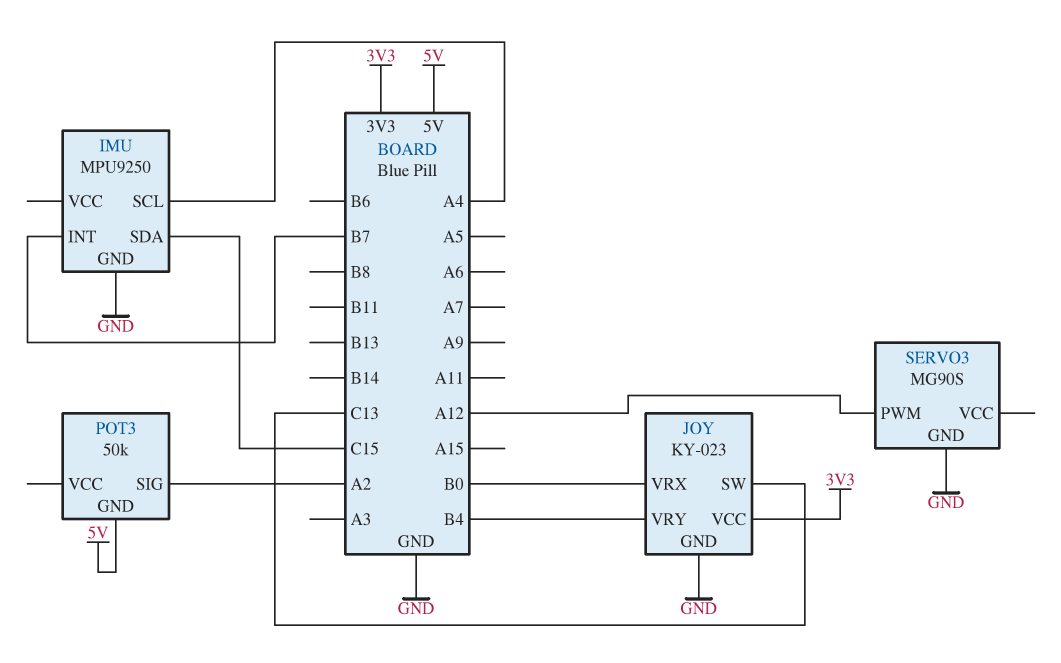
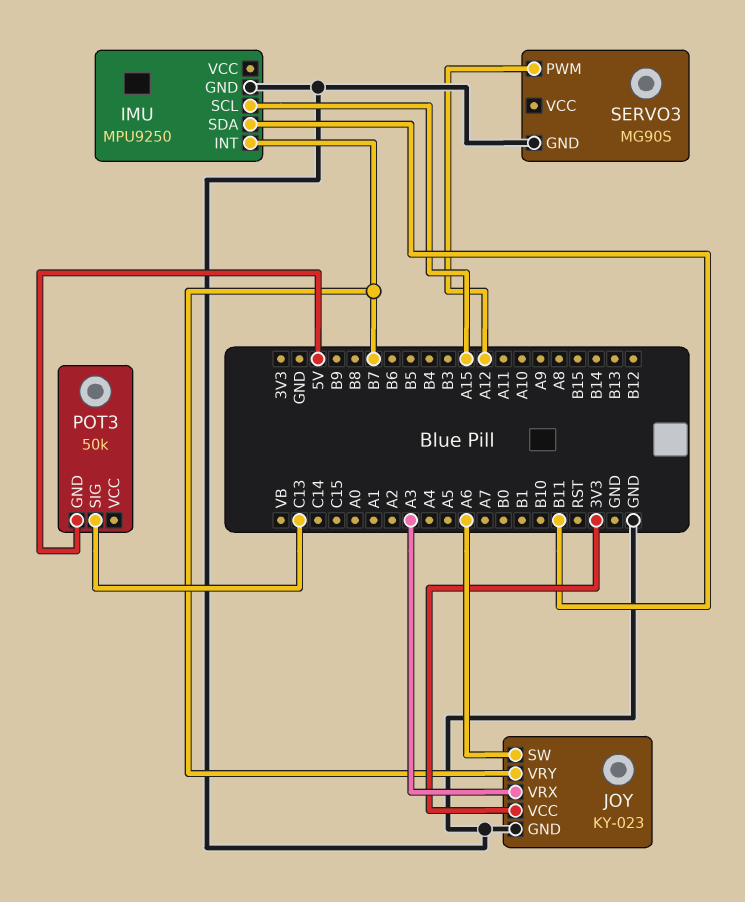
IMU pin SCL: A4 -> A15
IMU pin SDA: C15 -> B11
JOY pin SW: C13 -> A6
JOY pin VRX: B0 -> A3
JOY pin VRY: B4 -> B7
POT3 pin SIG: A2 -> C13

